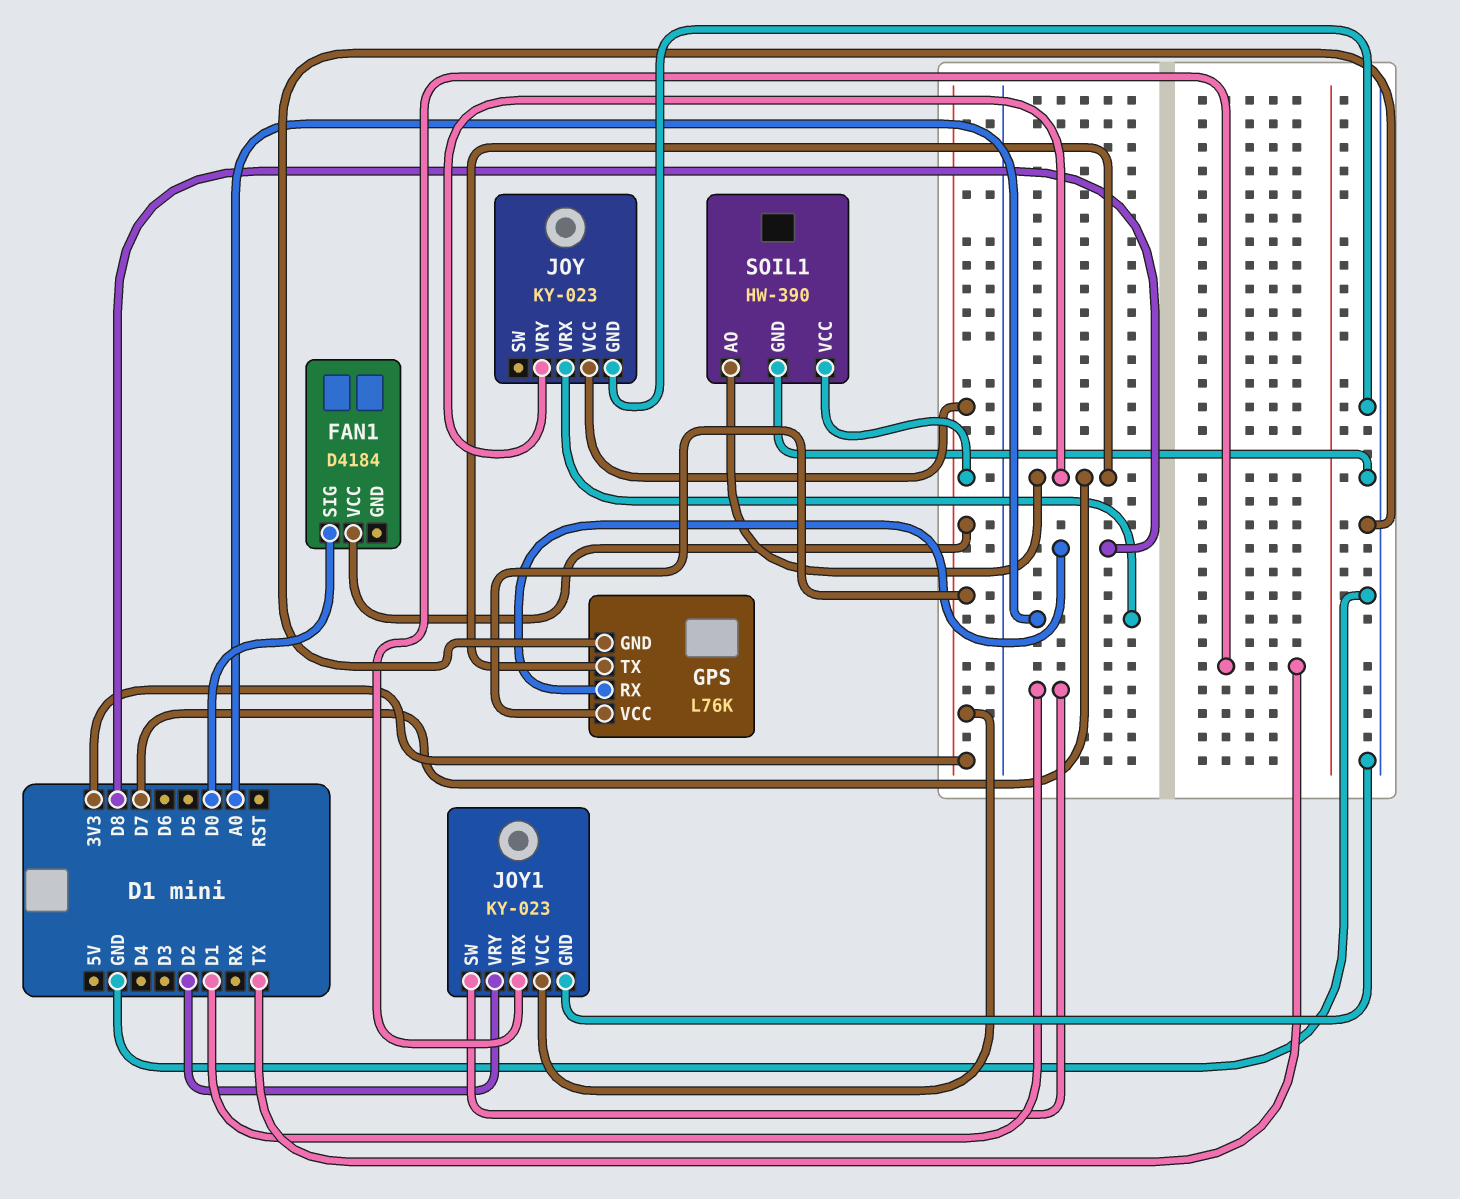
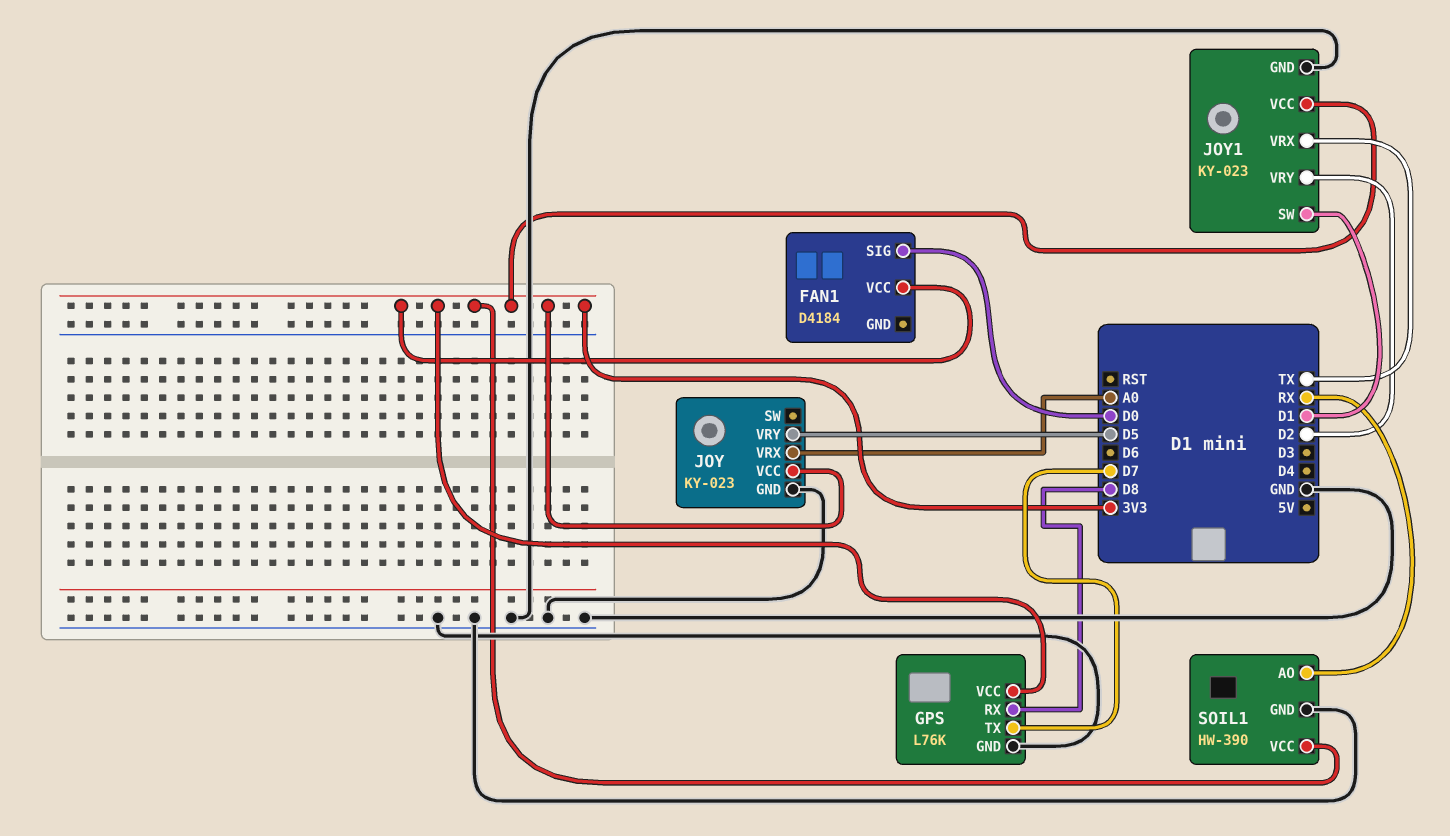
JOY pin VRY: D7 -> D5
SOIL1 pin AO: D7 -> RX

